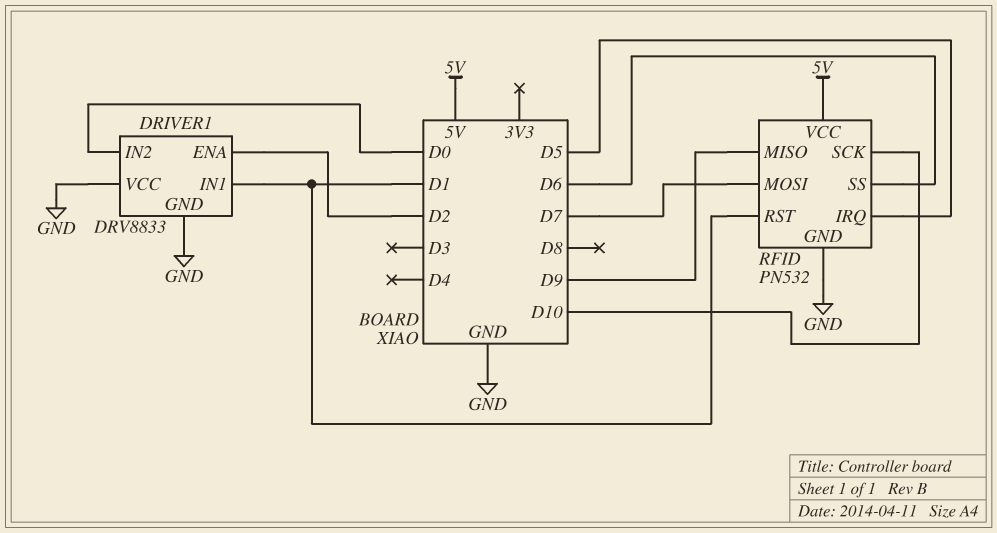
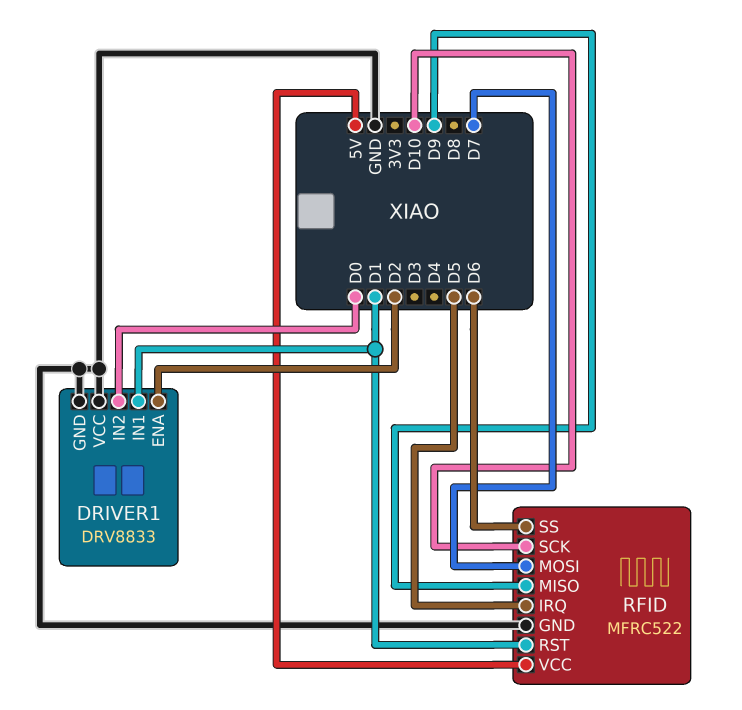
RFID: PN532 -> MFRC522

